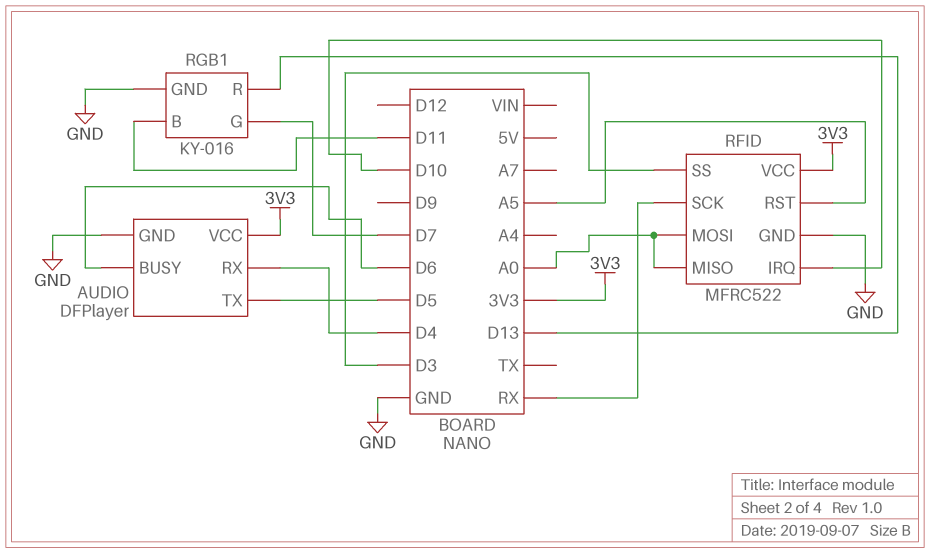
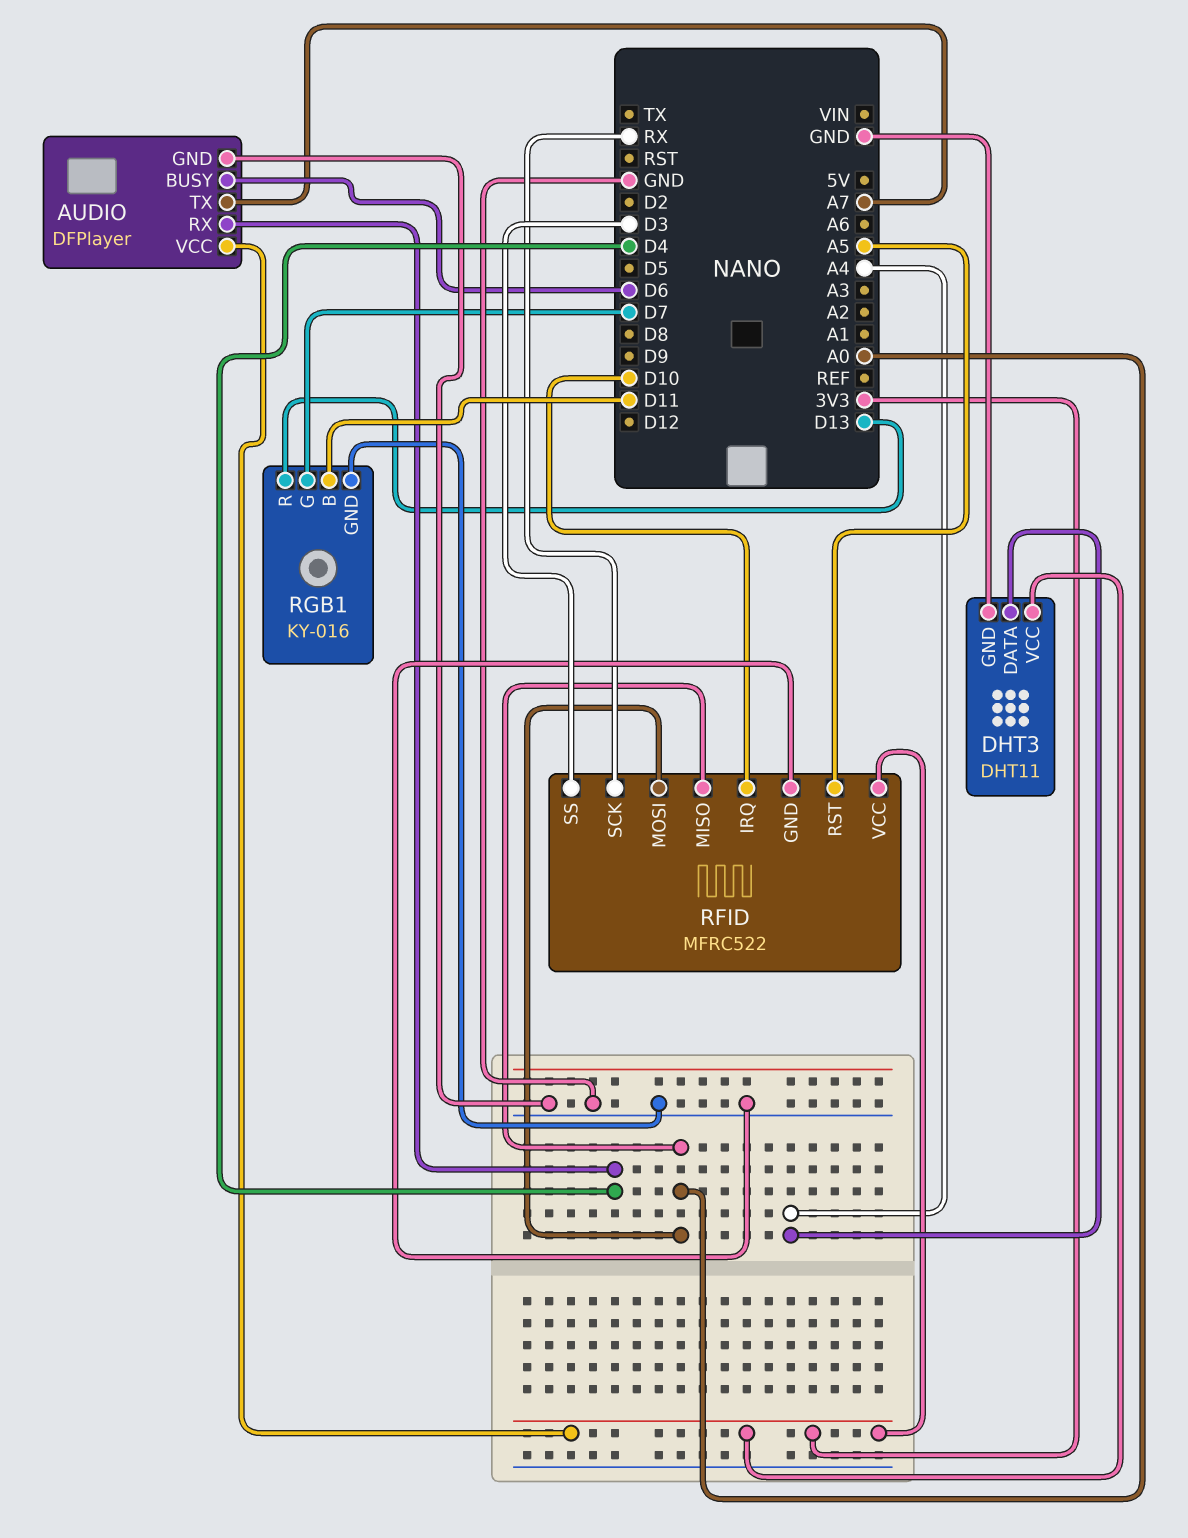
AUDIO pin TX: D5 -> A7
DHT3: none -> DHT11
DHT3 pin DATA: none -> A4
DHT3 pin GND: none -> GND
DHT3 pin VCC: none -> 3V3

